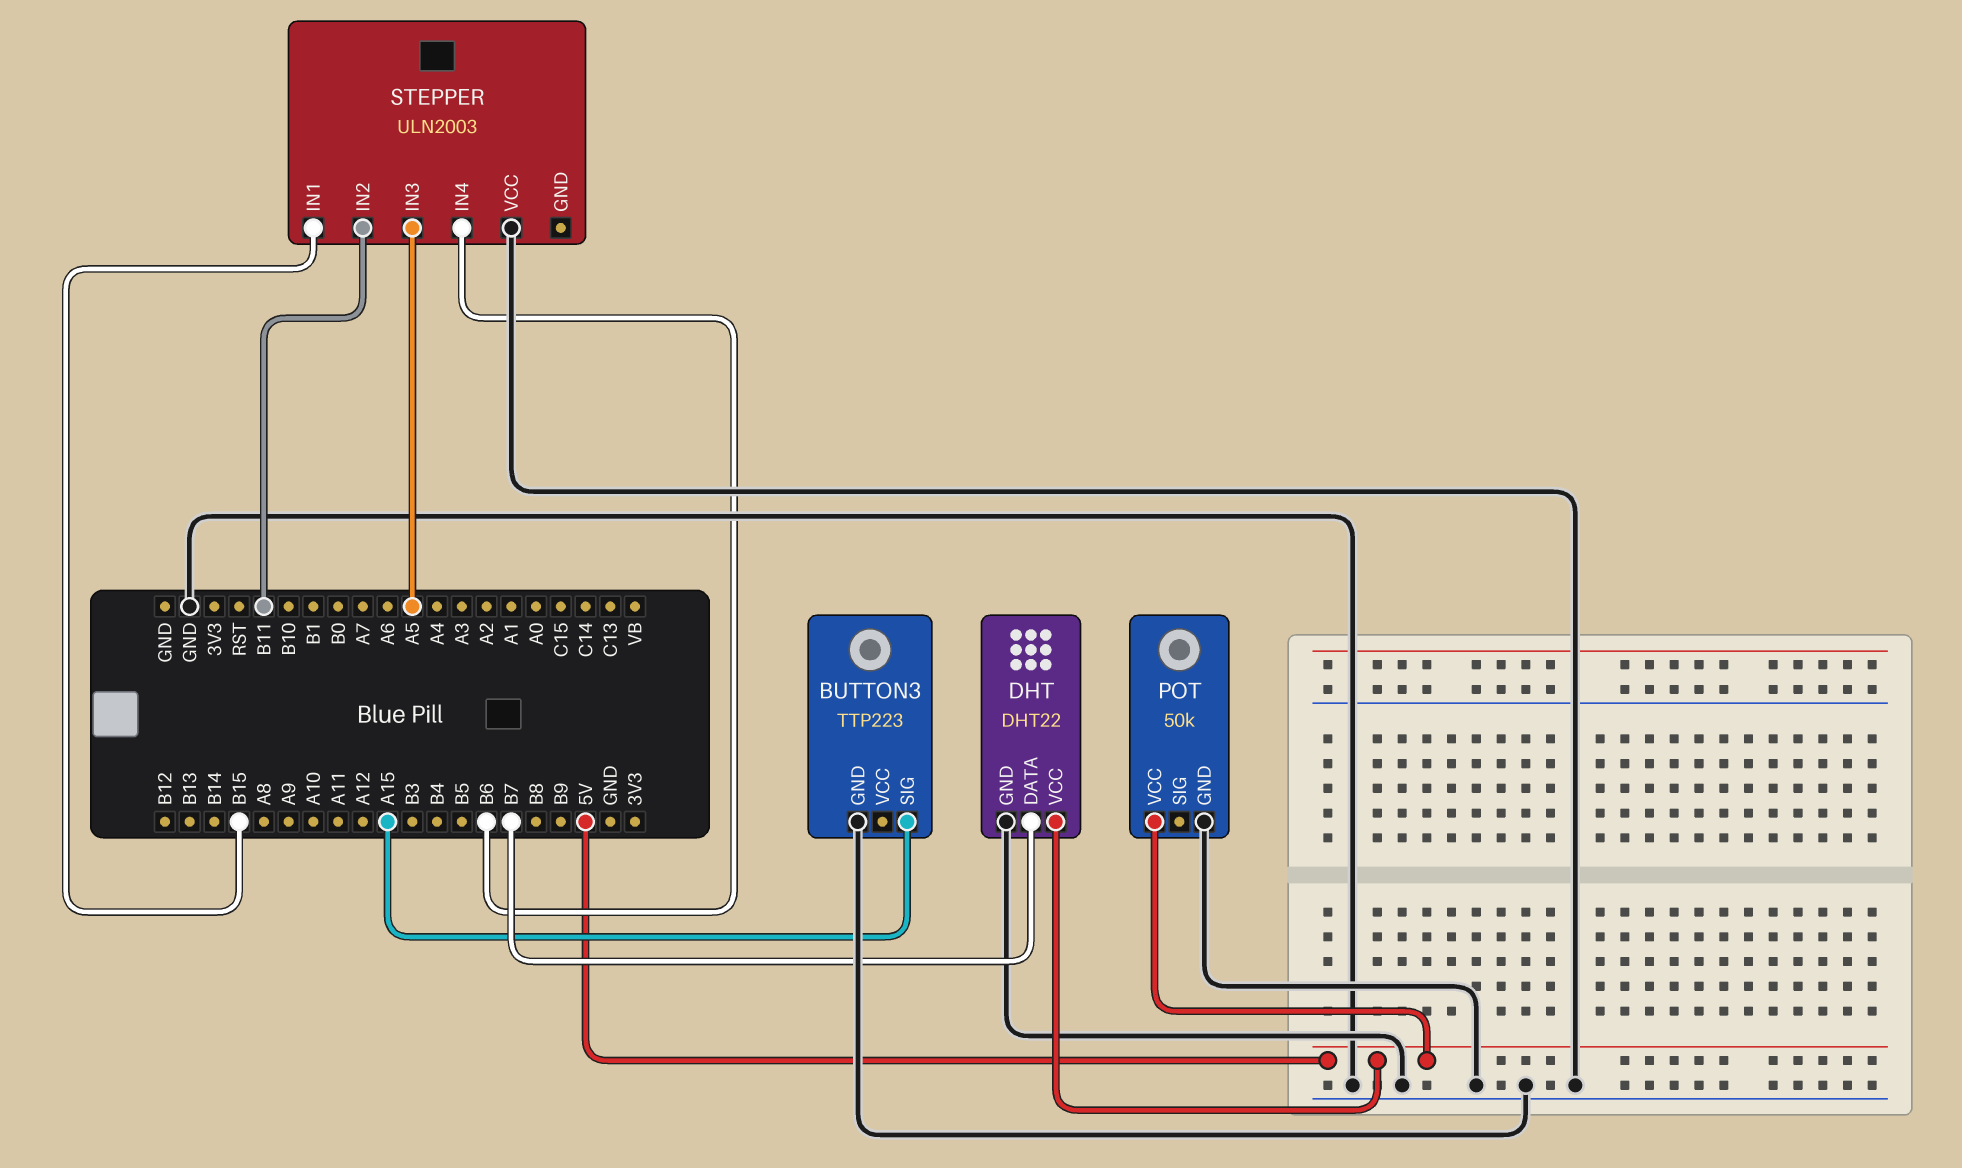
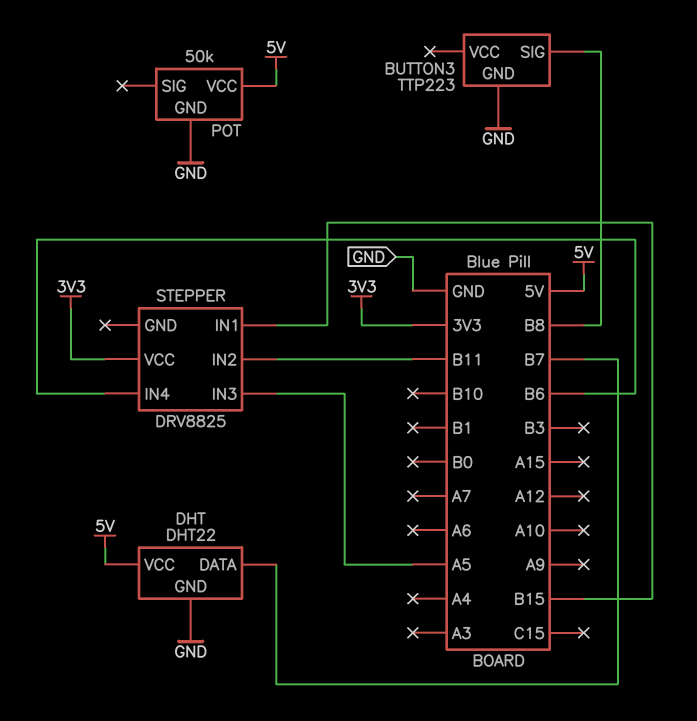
BUTTON3 pin SIG: A15 -> B8
STEPPER: ULN2003 -> DRV8825
STEPPER pin VCC: GND -> 3V3

